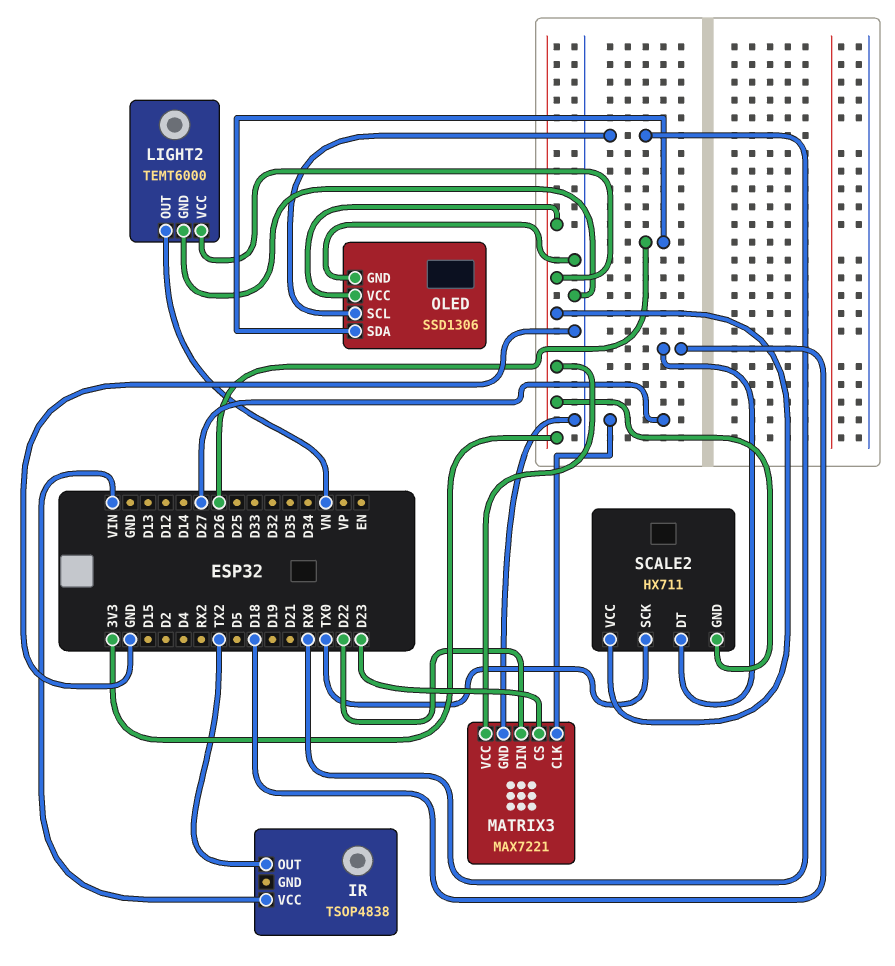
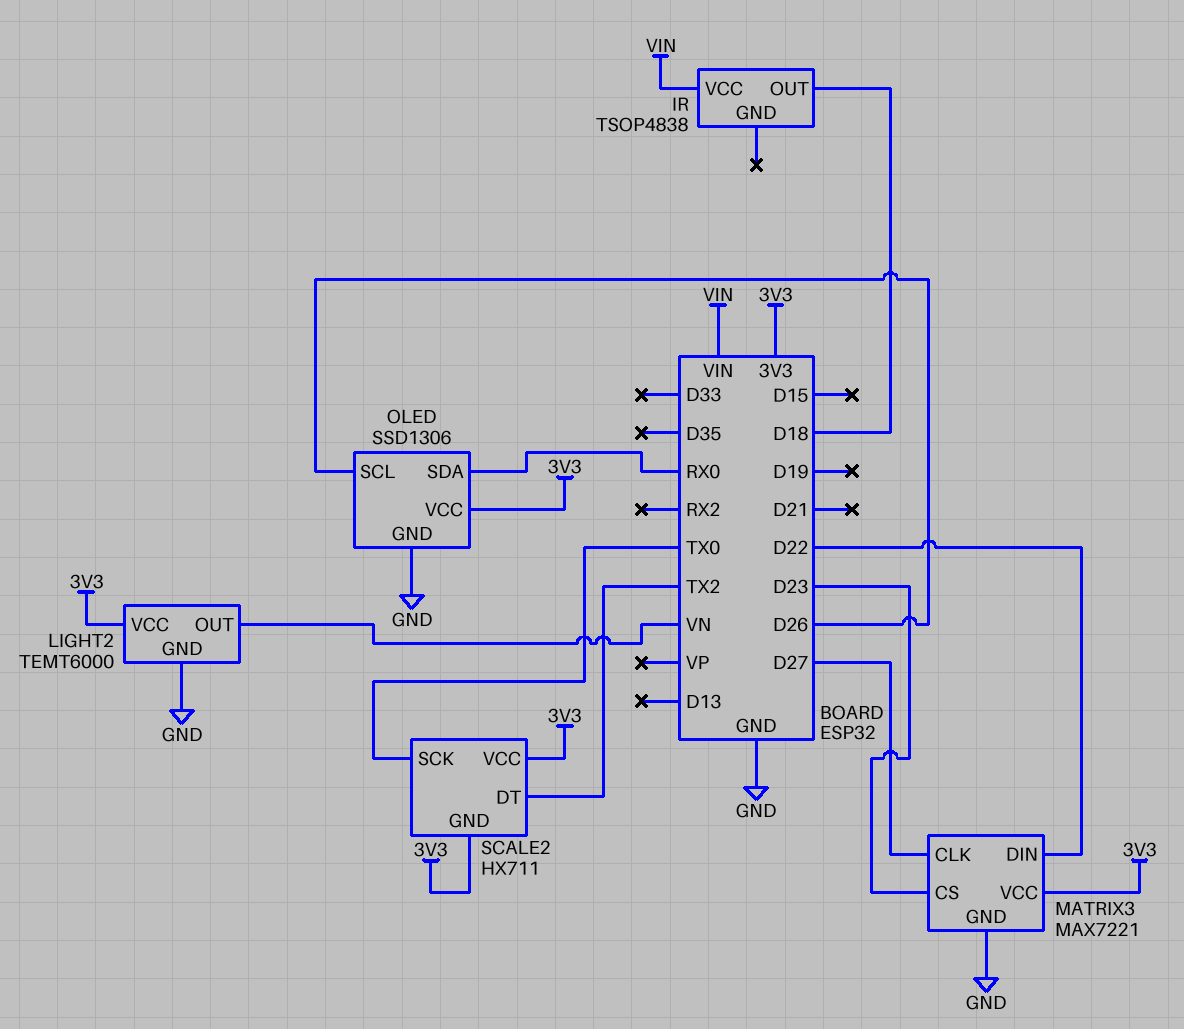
IR pin OUT: TX2 -> D18
OLED pin SCL: RX0 -> D26
OLED pin SDA: D26 -> RX0
SCALE2 pin DT: D18 -> TX2

